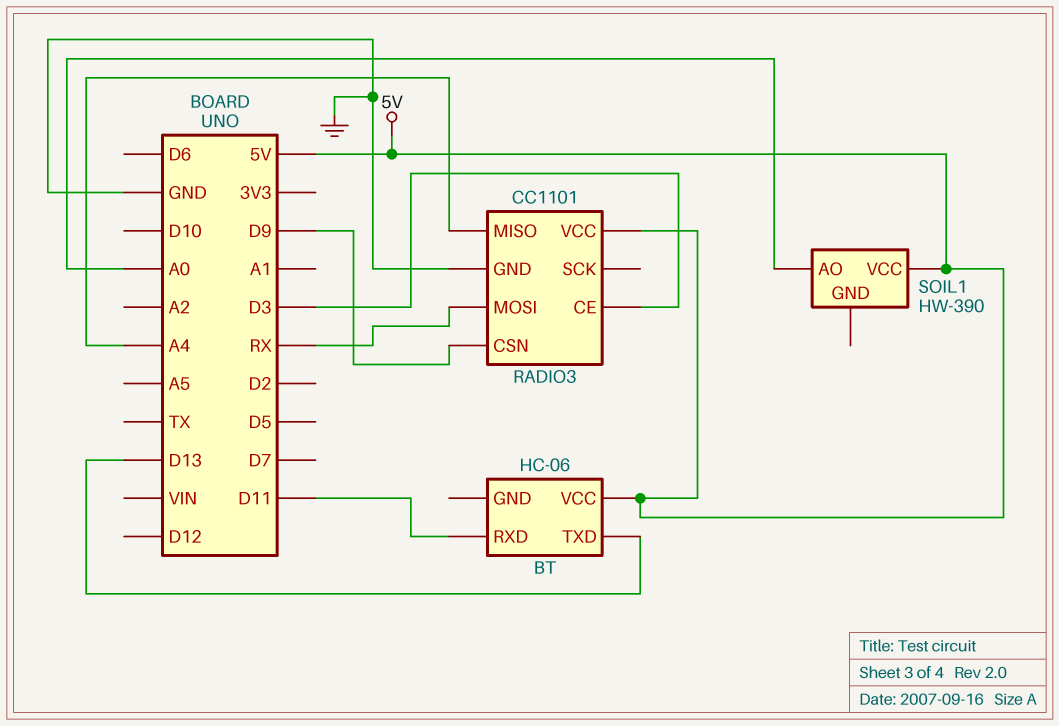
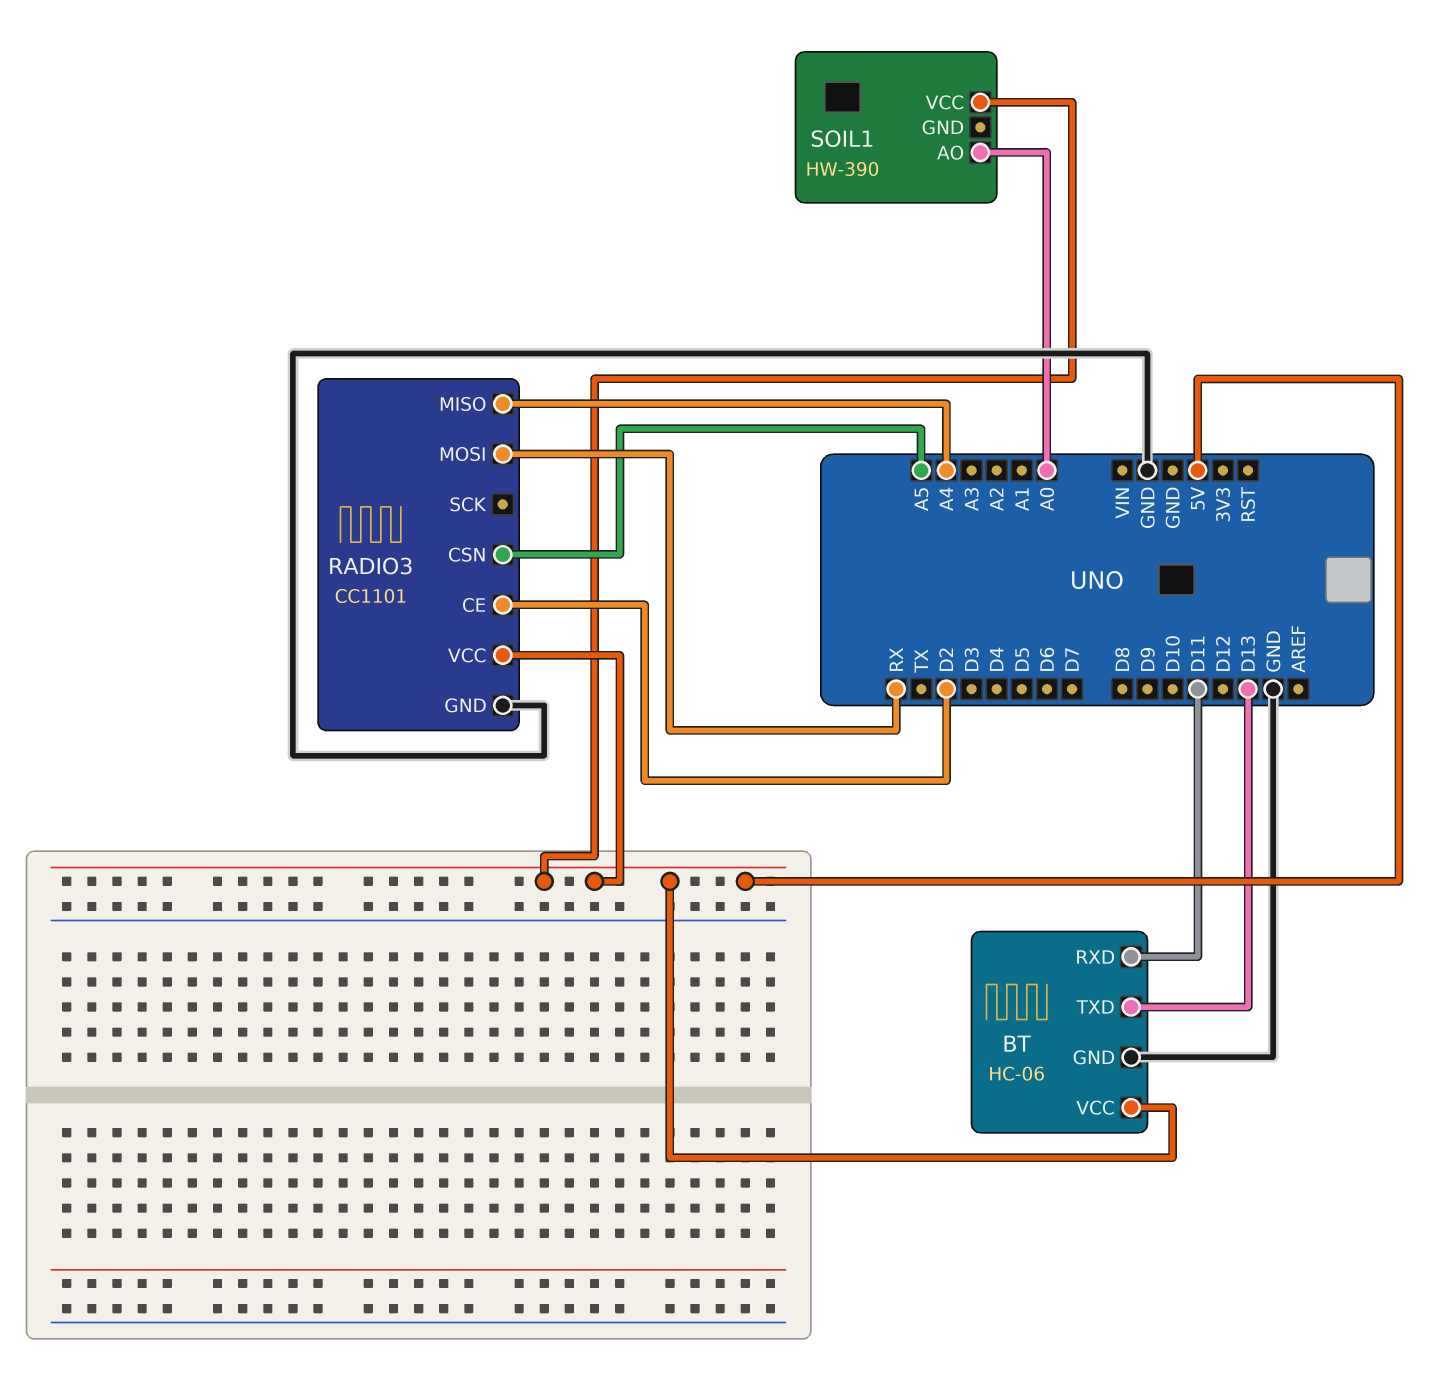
BT pin GND: none -> GND
RADIO3 pin CE: D3 -> D2
RADIO3 pin CSN: D9 -> A5

